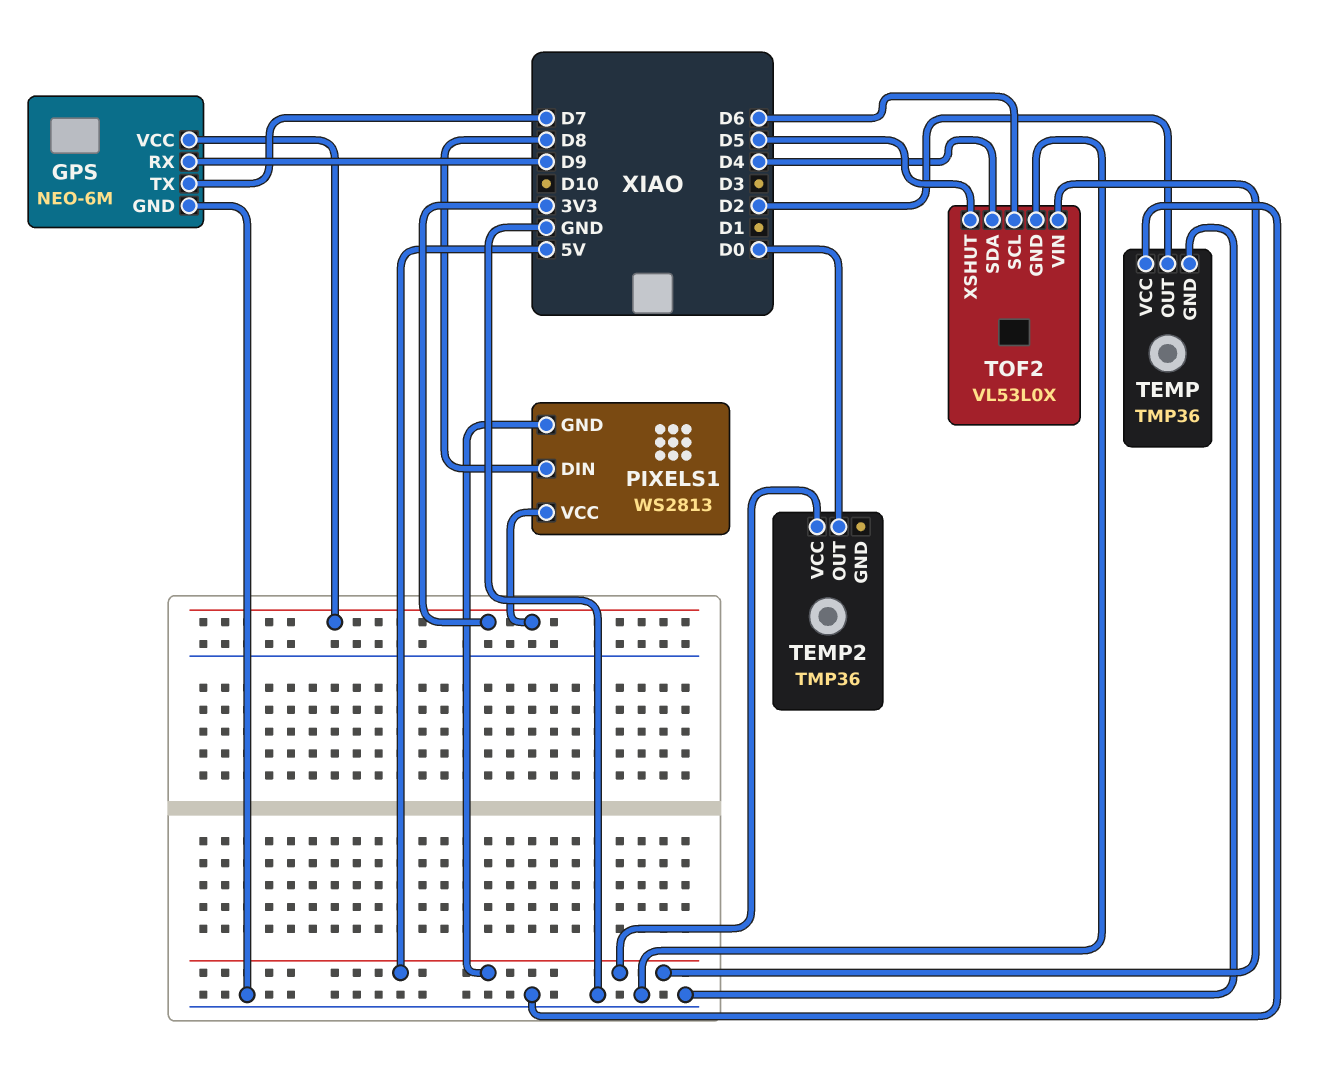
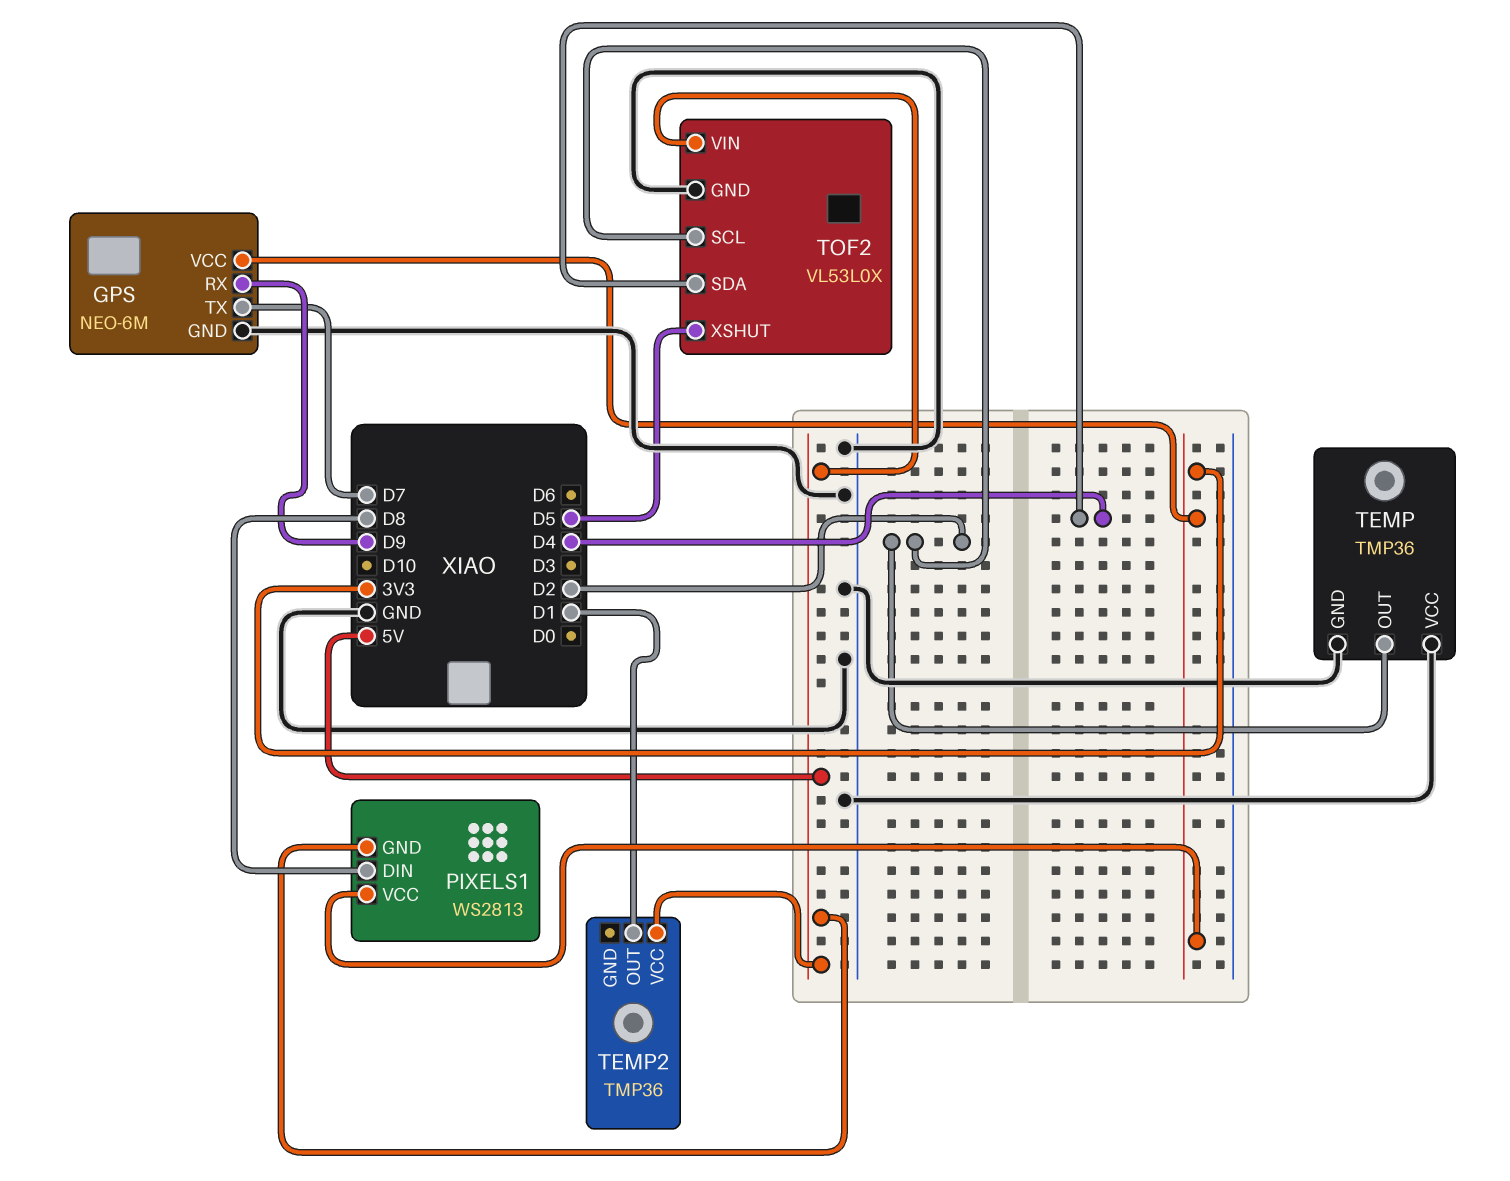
TEMP2 pin OUT: D0 -> D1
TOF2 pin SCL: D6 -> D2

